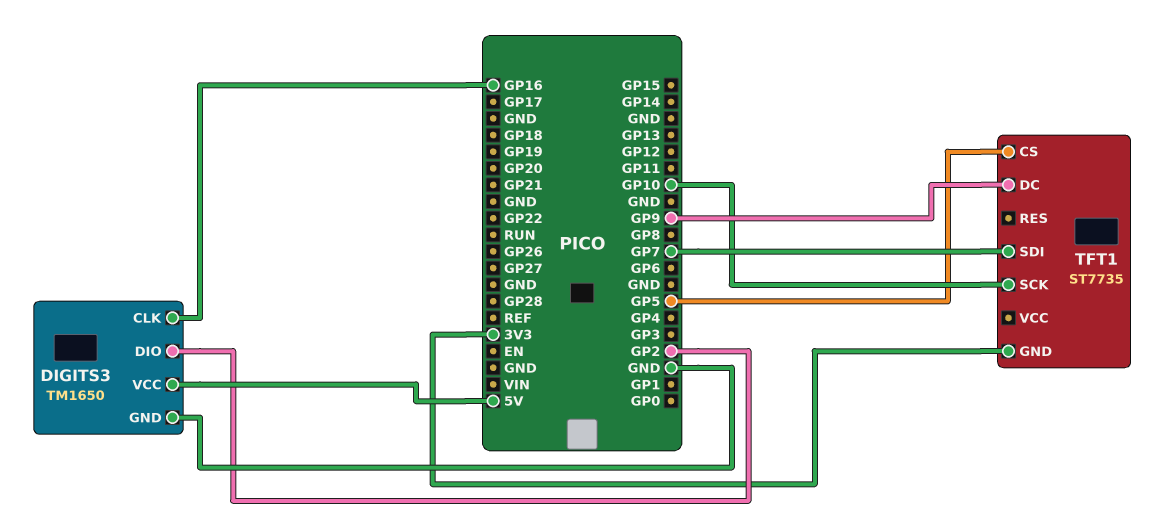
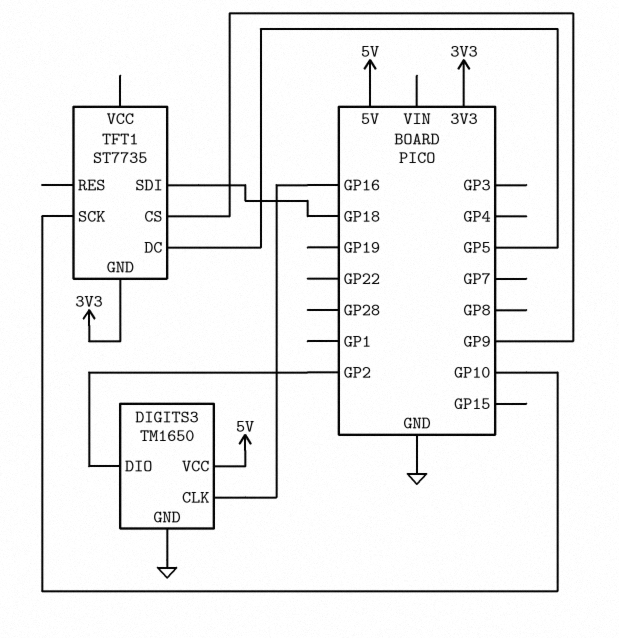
TFT1 pin CS: GP5 -> GP9
TFT1 pin DC: GP9 -> GP5
TFT1 pin SDI: GP7 -> GP18

